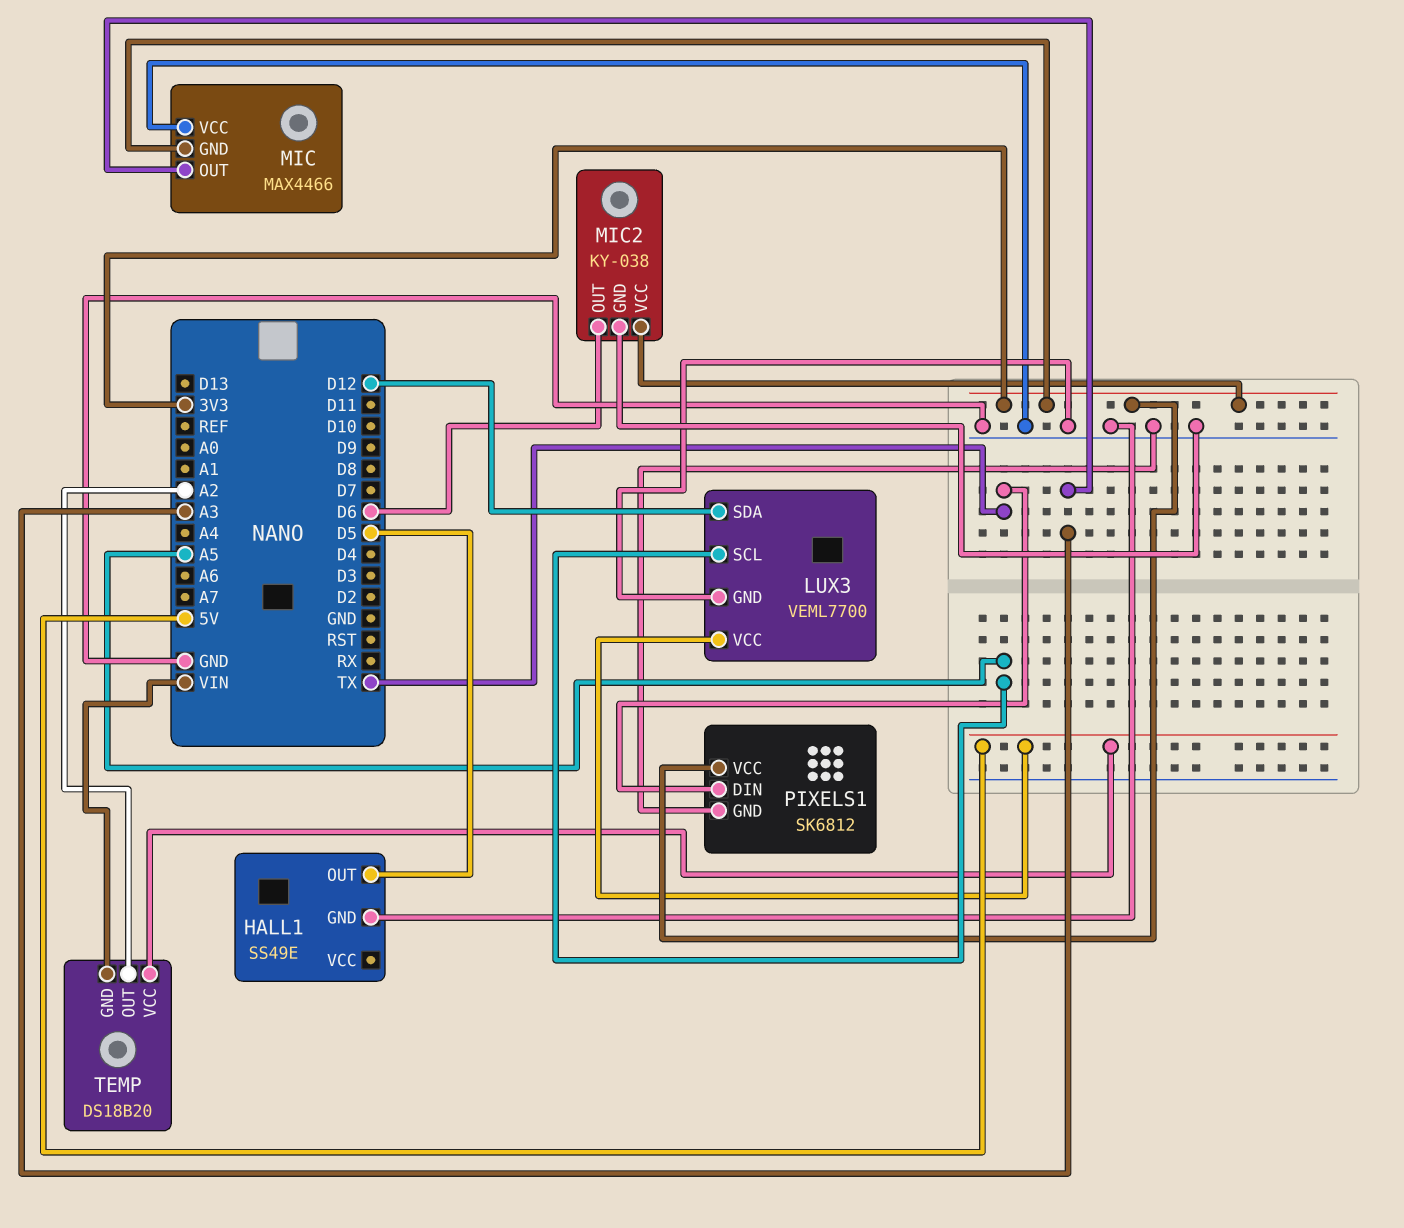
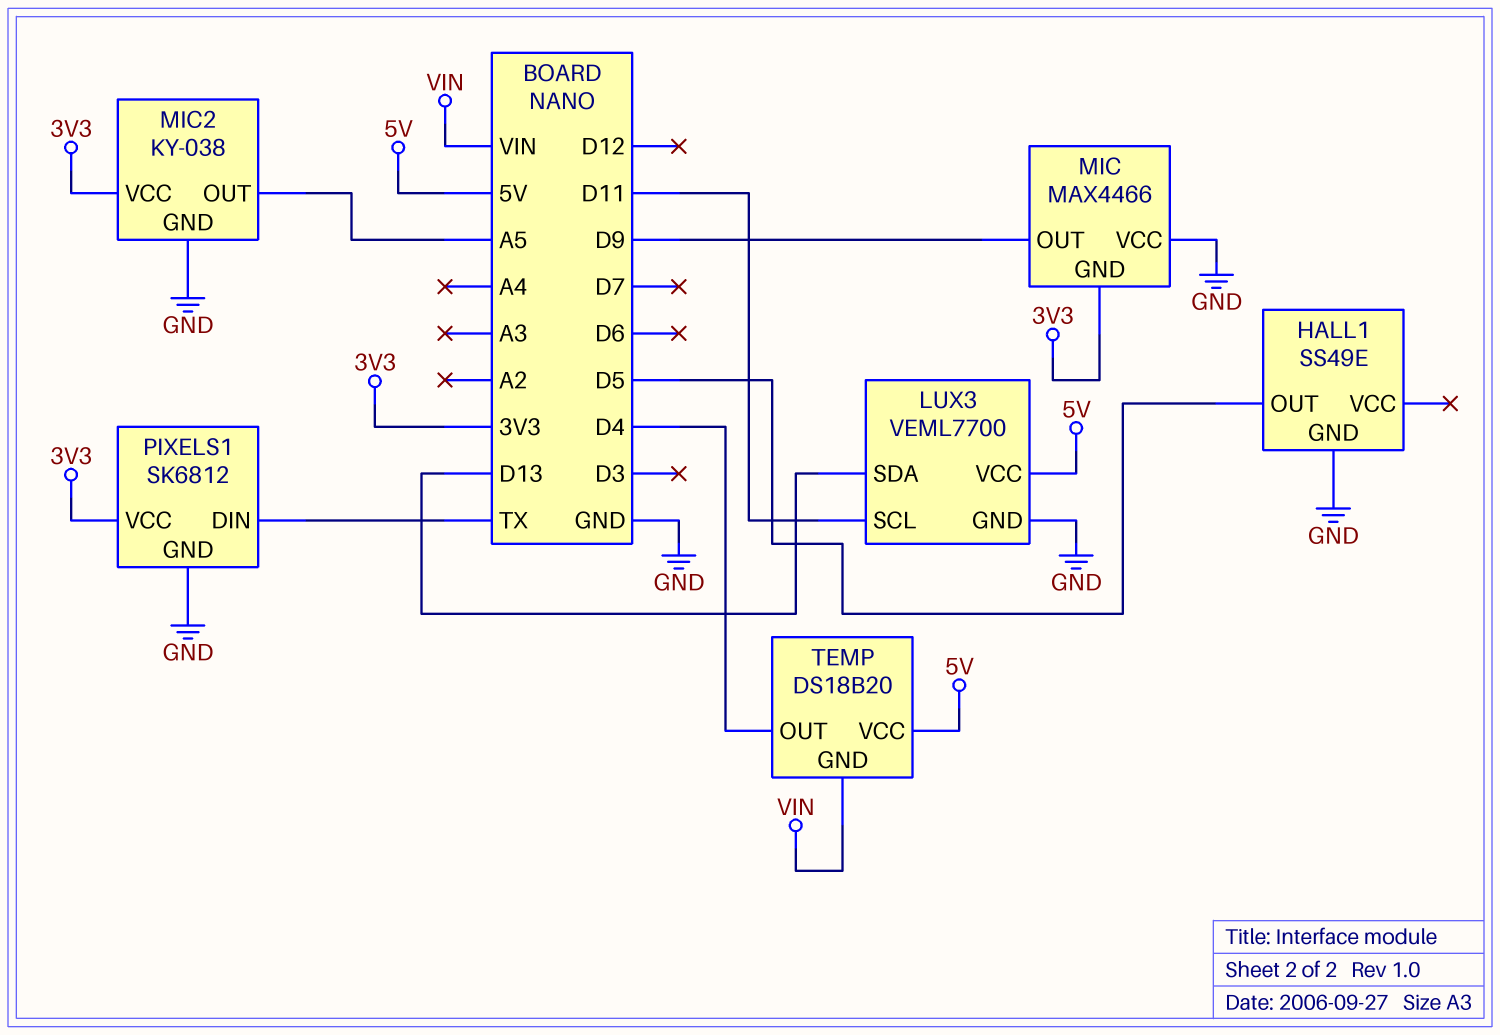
LUX3 pin SCL: A5 -> D11
LUX3 pin SDA: D12 -> D13
MIC pin OUT: A3 -> D9
MIC2 pin OUT: D6 -> A5
TEMP pin OUT: A2 -> D4

